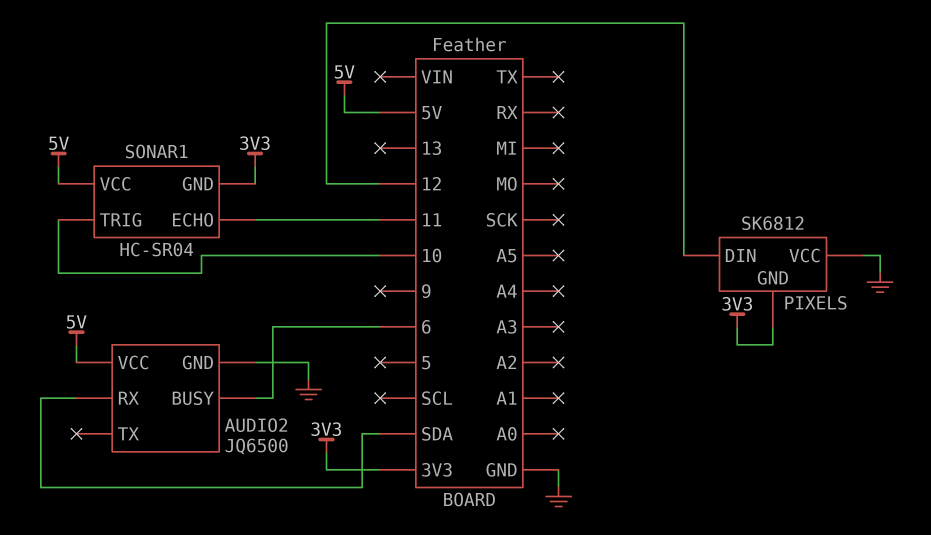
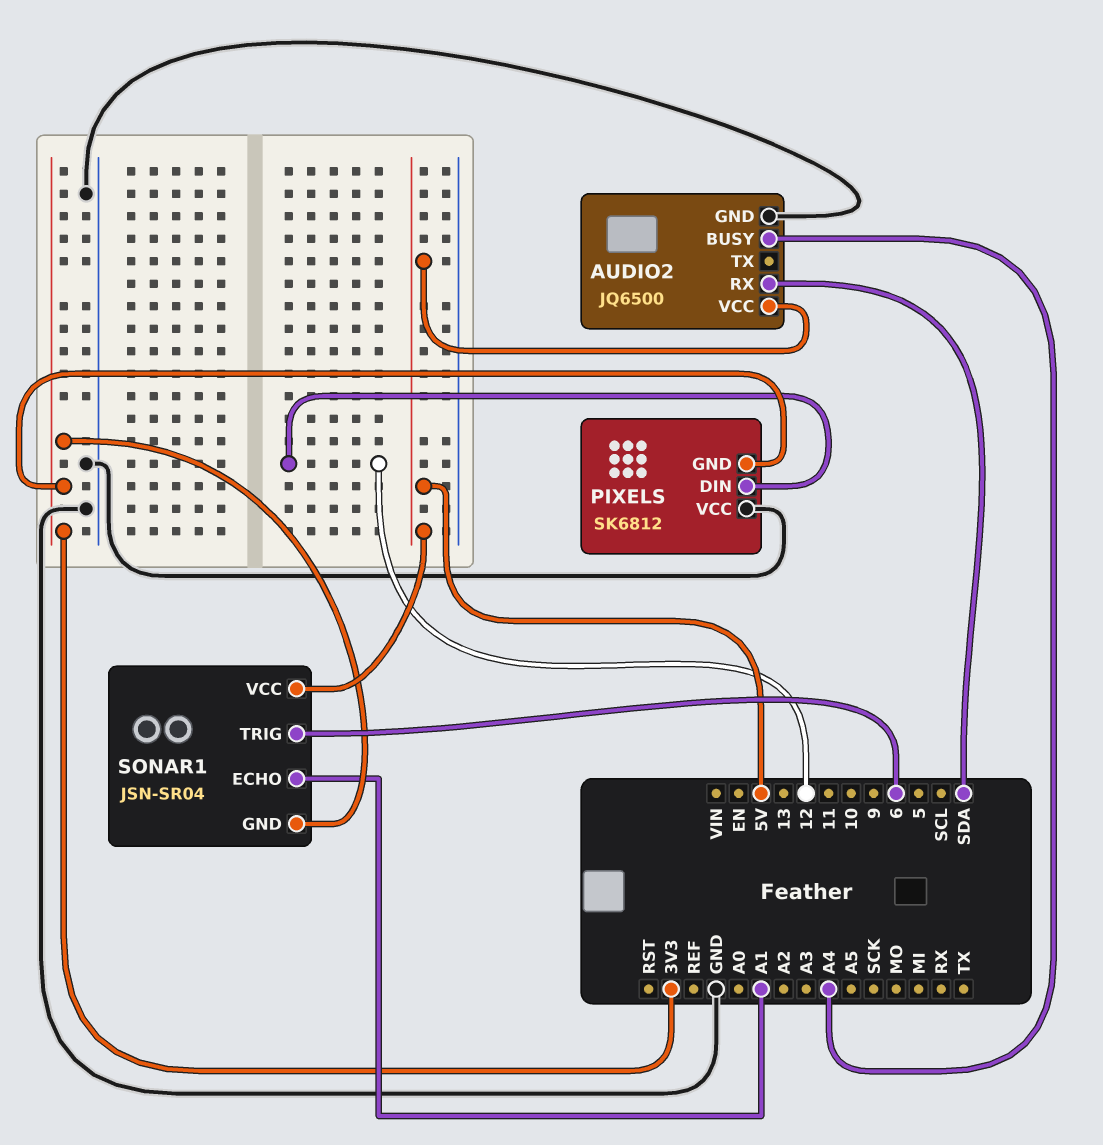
AUDIO2 pin BUSY: 6 -> A4
SONAR1: HC-SR04 -> JSN-SR04
SONAR1 pin ECHO: 11 -> A1
SONAR1 pin TRIG: 10 -> 6

